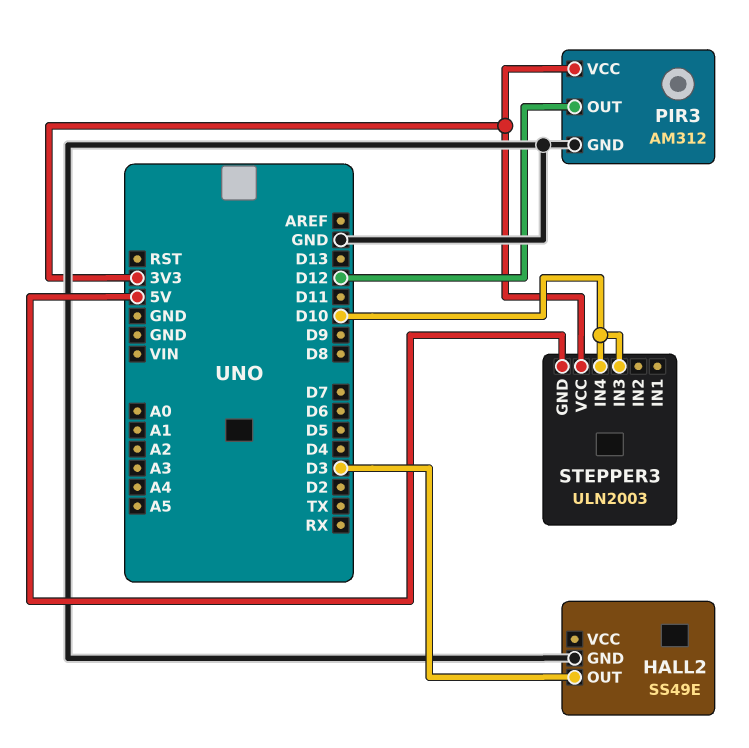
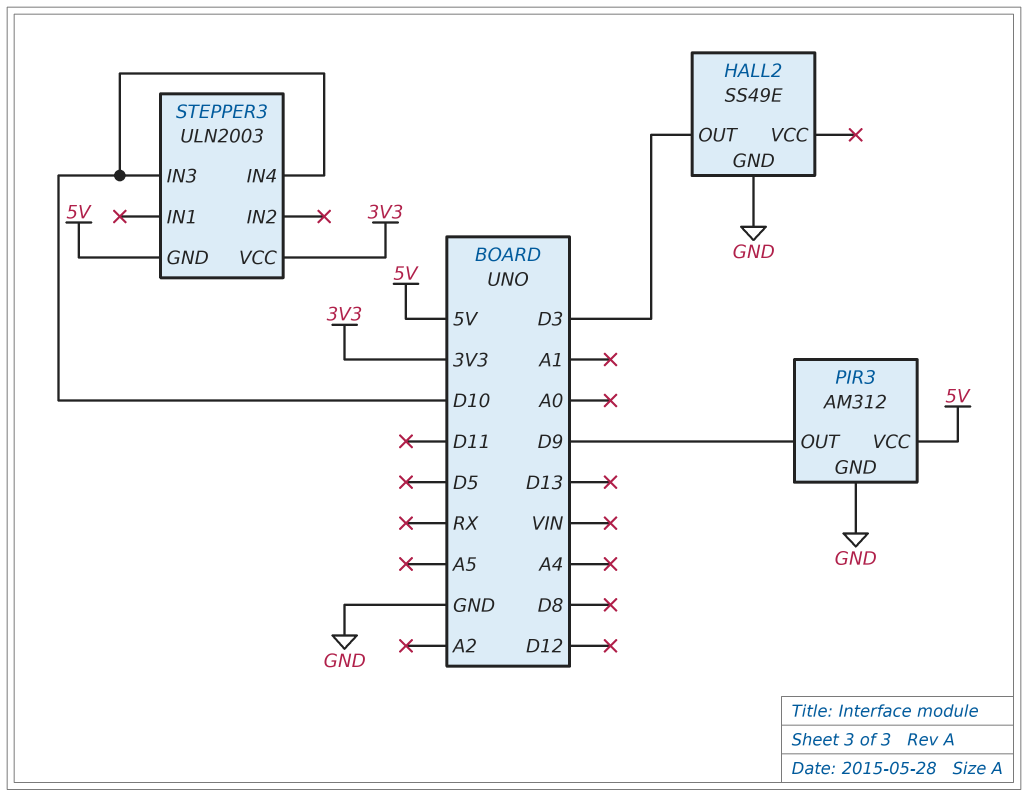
PIR3 pin OUT: D12 -> D9
PIR3 pin VCC: 3V3 -> 5V

